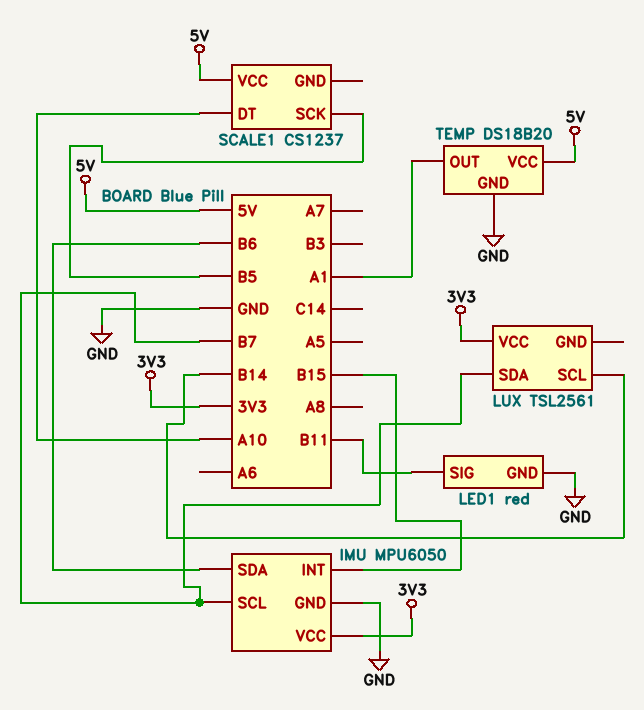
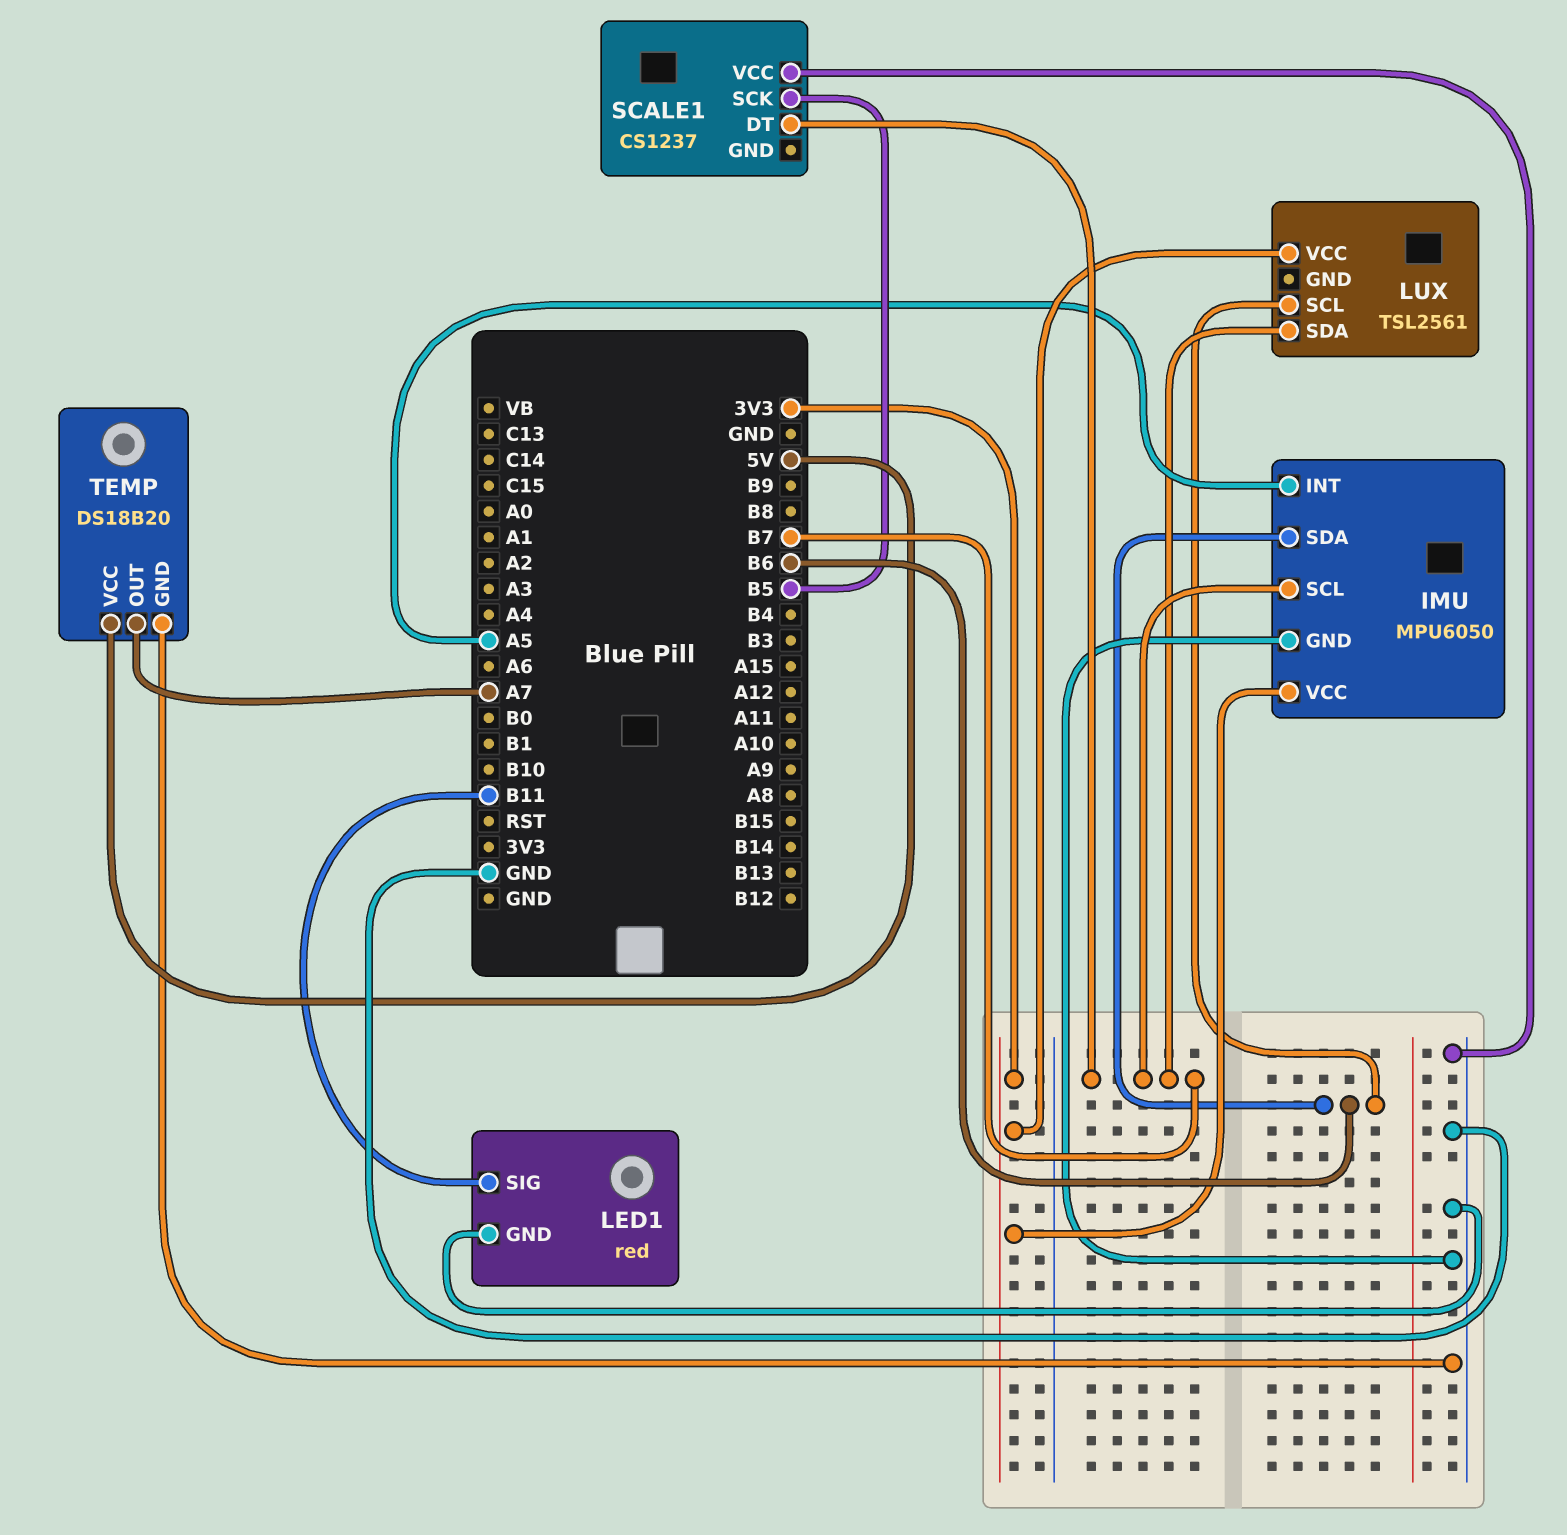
IMU pin INT: B15 -> A5
LUX pin SCL: B14 -> B6
SCALE1 pin DT: A10 -> B7
SCALE1 pin VCC: 5V -> GND
TEMP pin OUT: A1 -> A7

